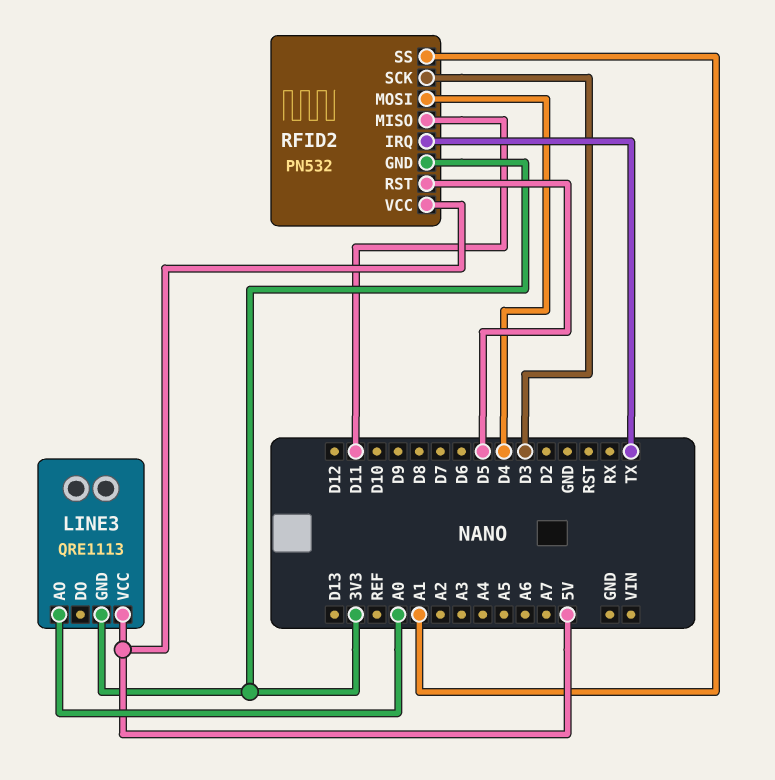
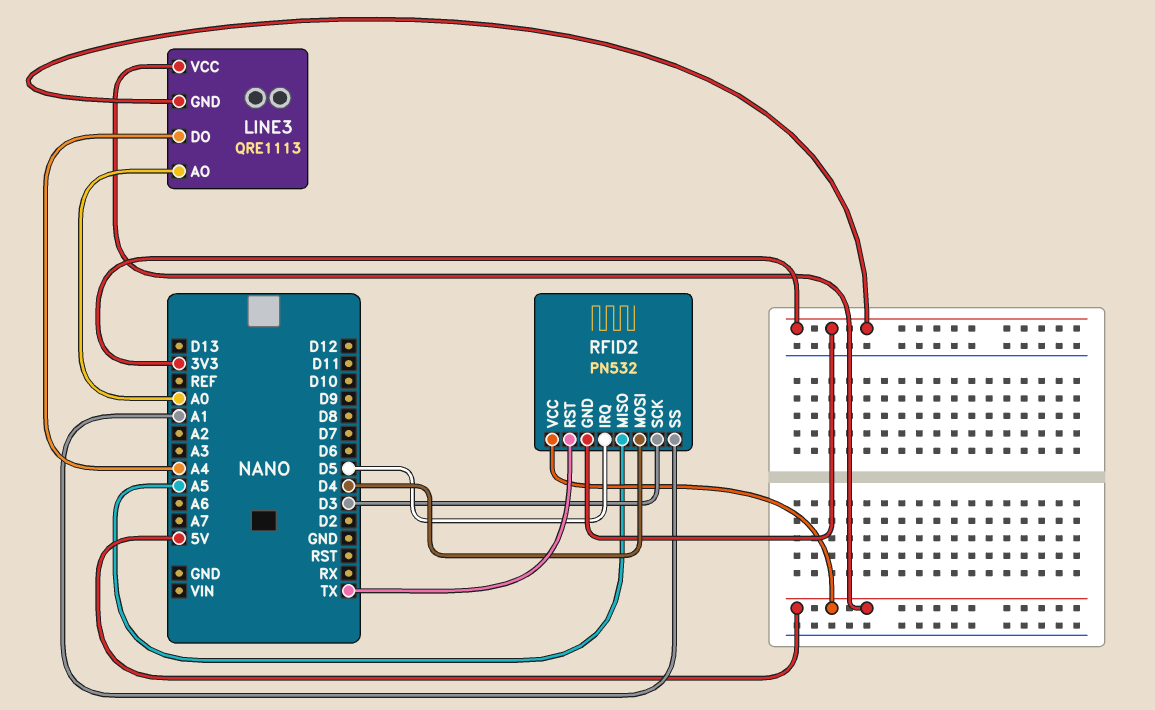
LINE3 pin DO: none -> A4
RFID2 pin IRQ: TX -> D5
RFID2 pin MISO: D11 -> A5
RFID2 pin RST: D5 -> TX

